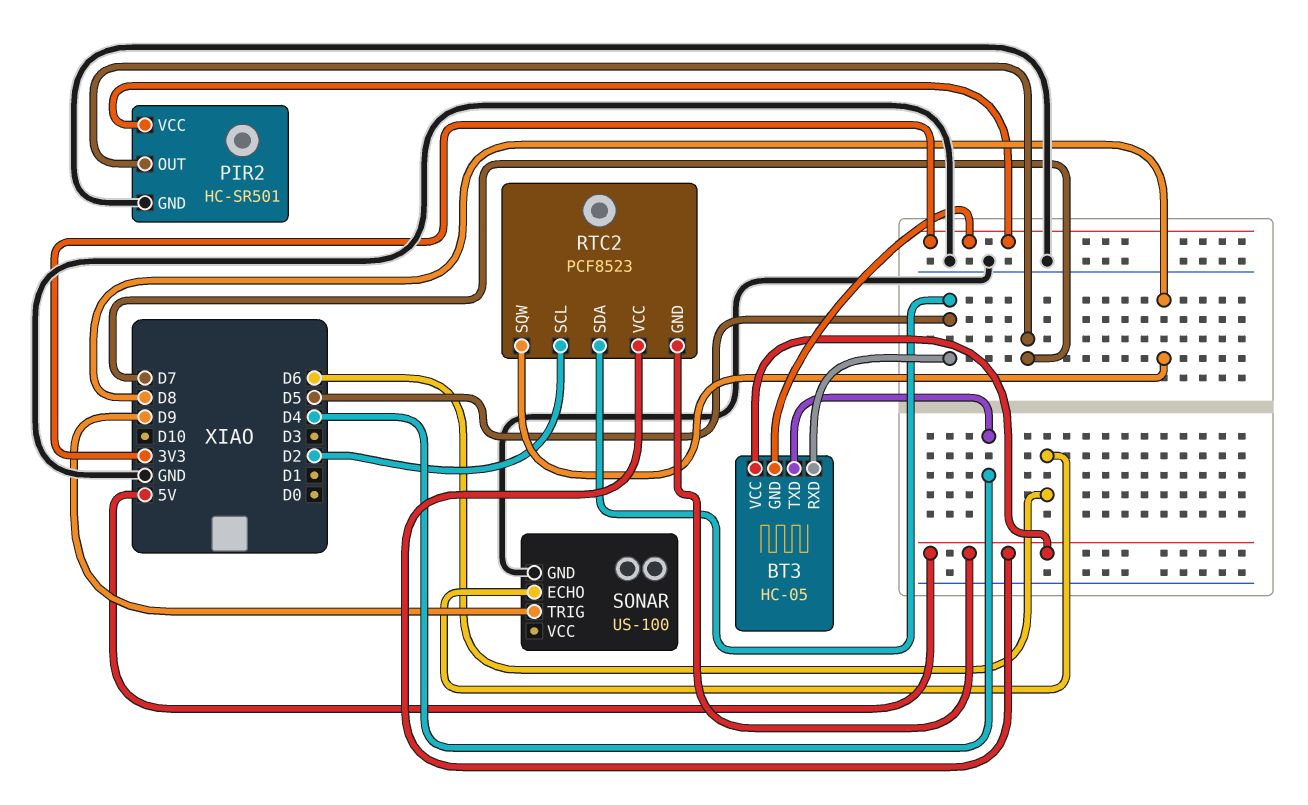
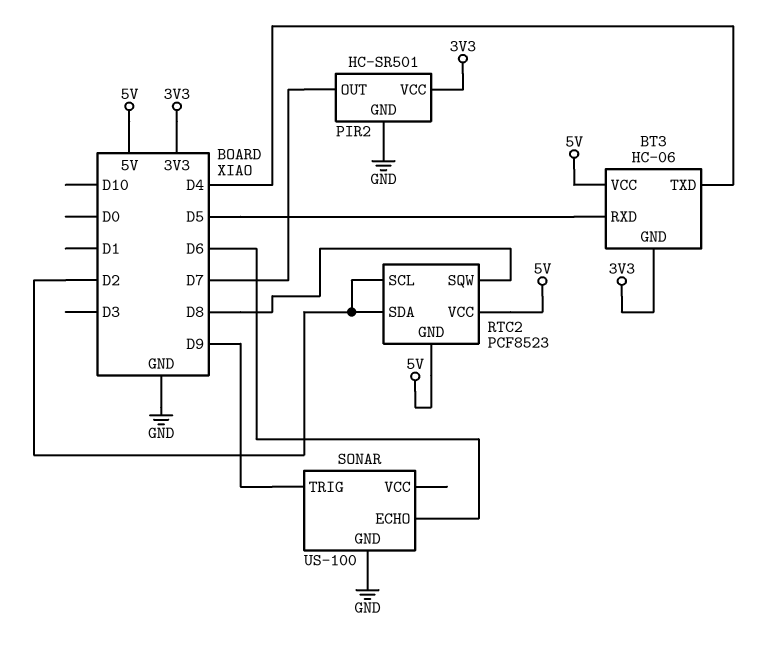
BT3: HC-05 -> HC-06
RTC2 pin SDA: D5 -> D2

